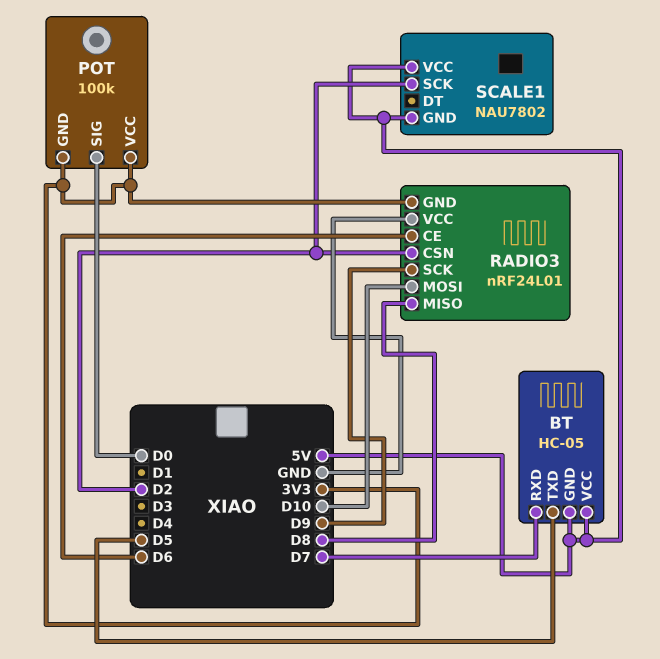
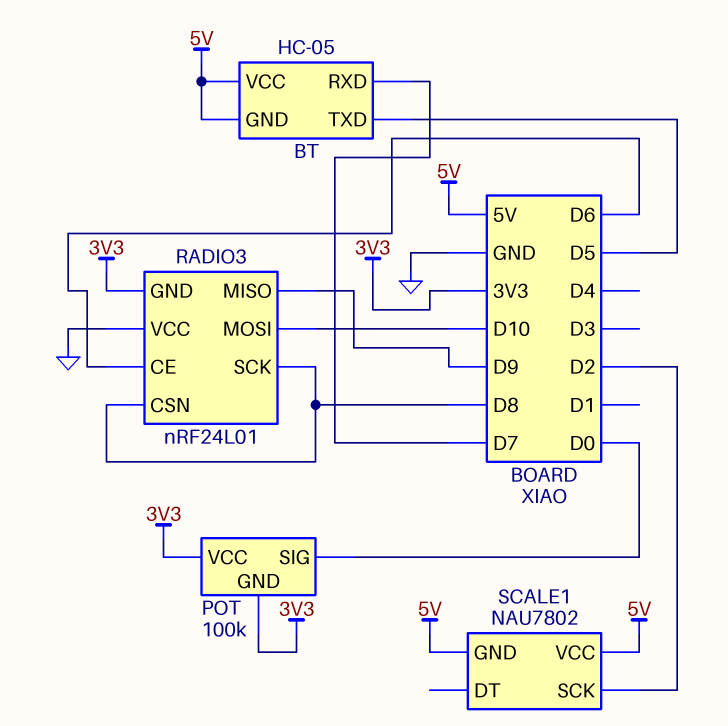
RADIO3 pin CSN: D2 -> D8
RADIO3 pin MISO: D8 -> D9
RADIO3 pin SCK: D9 -> D8

